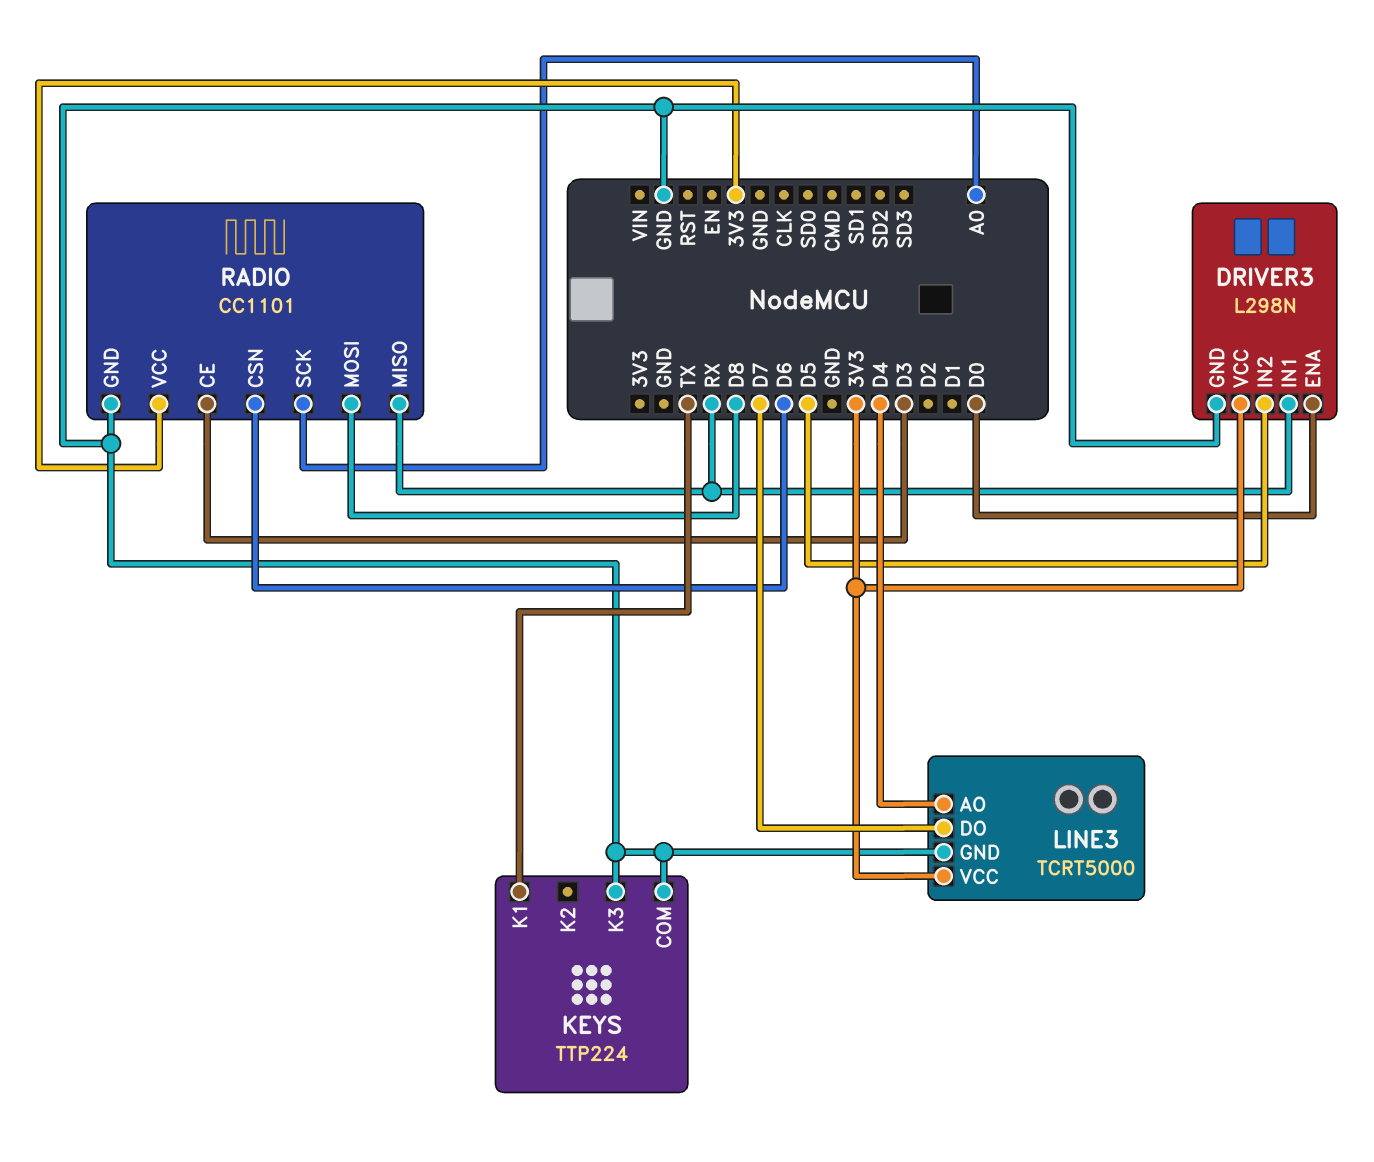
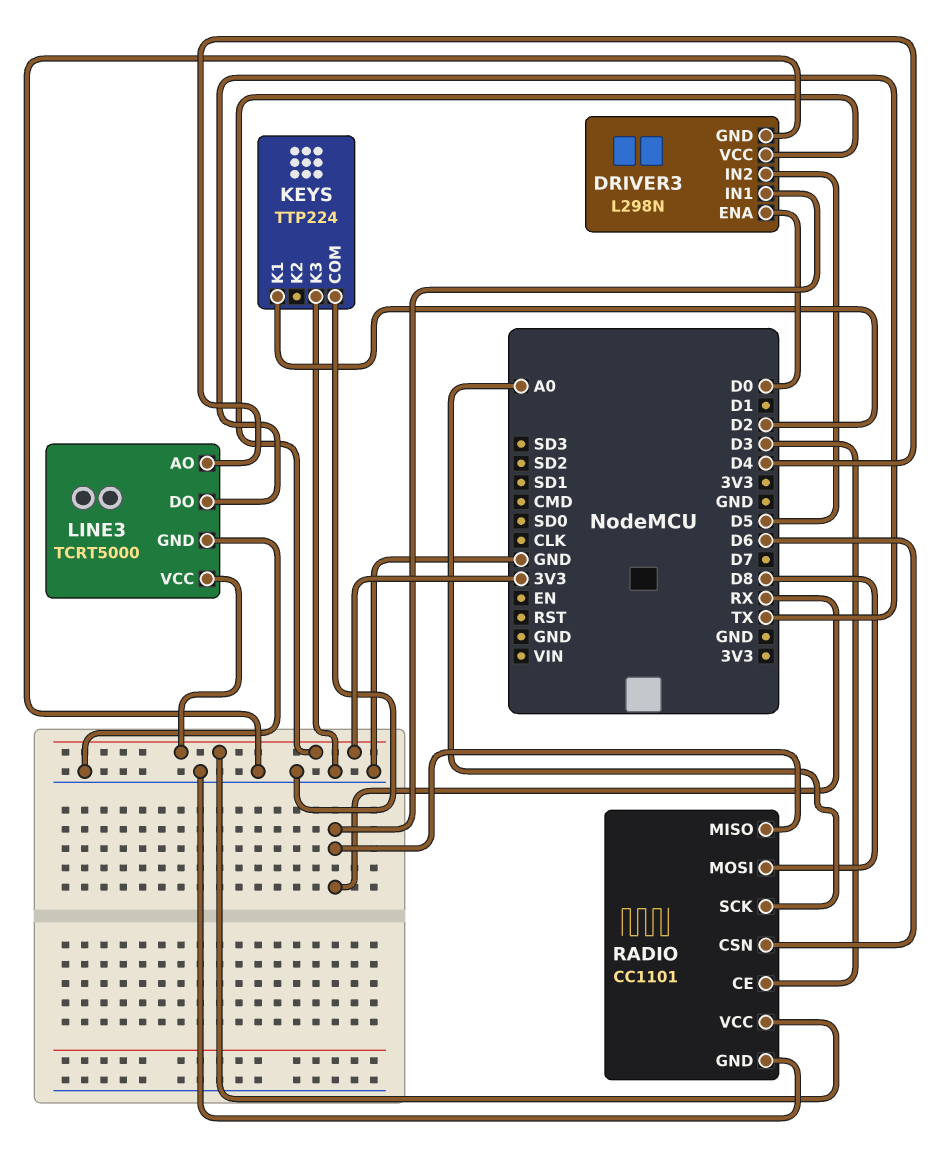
KEYS pin K1: TX -> D2
LINE3 pin DO: D7 -> TX

